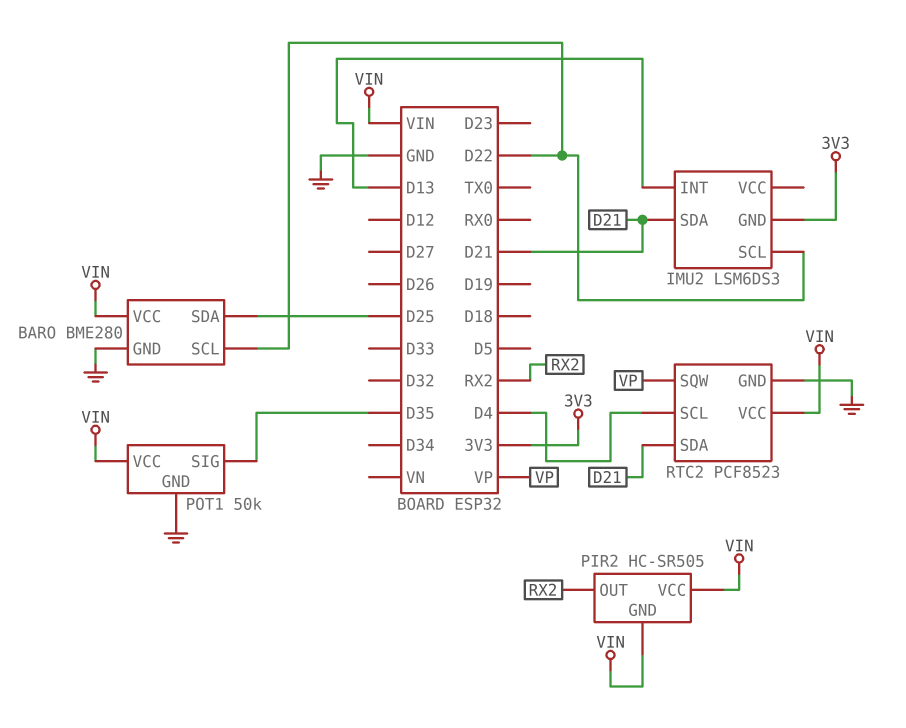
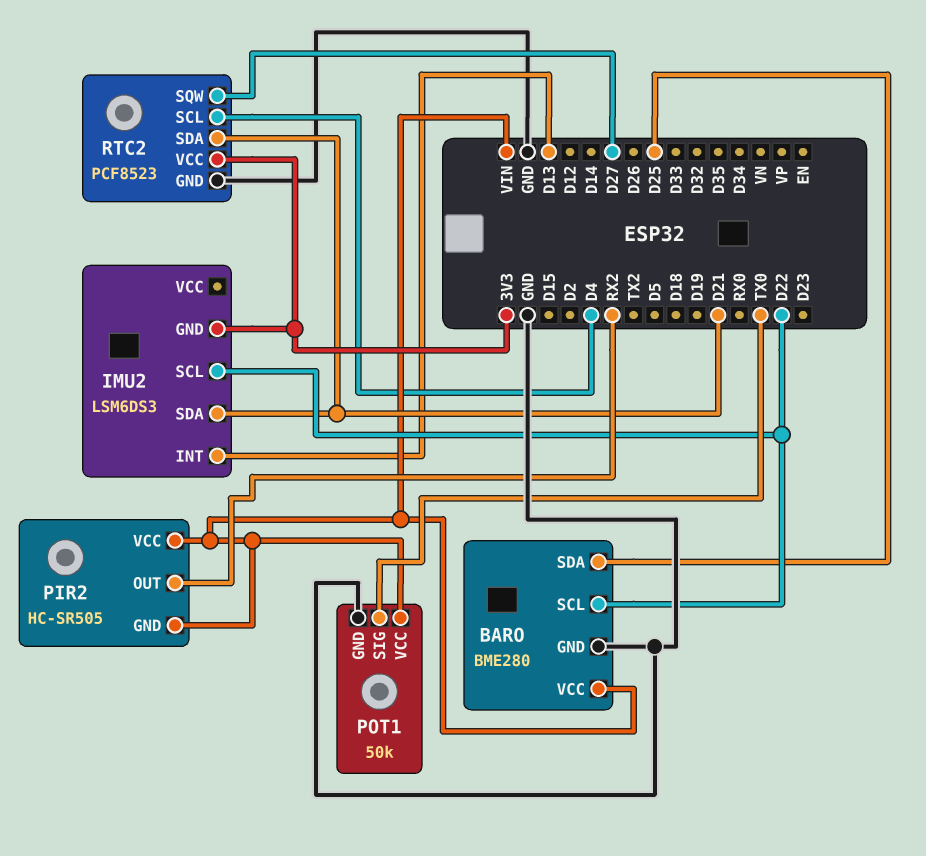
POT1 pin SIG: D35 -> TX0
RTC2 pin SQW: VP -> D27
RTC2 pin VCC: VIN -> 3V3

